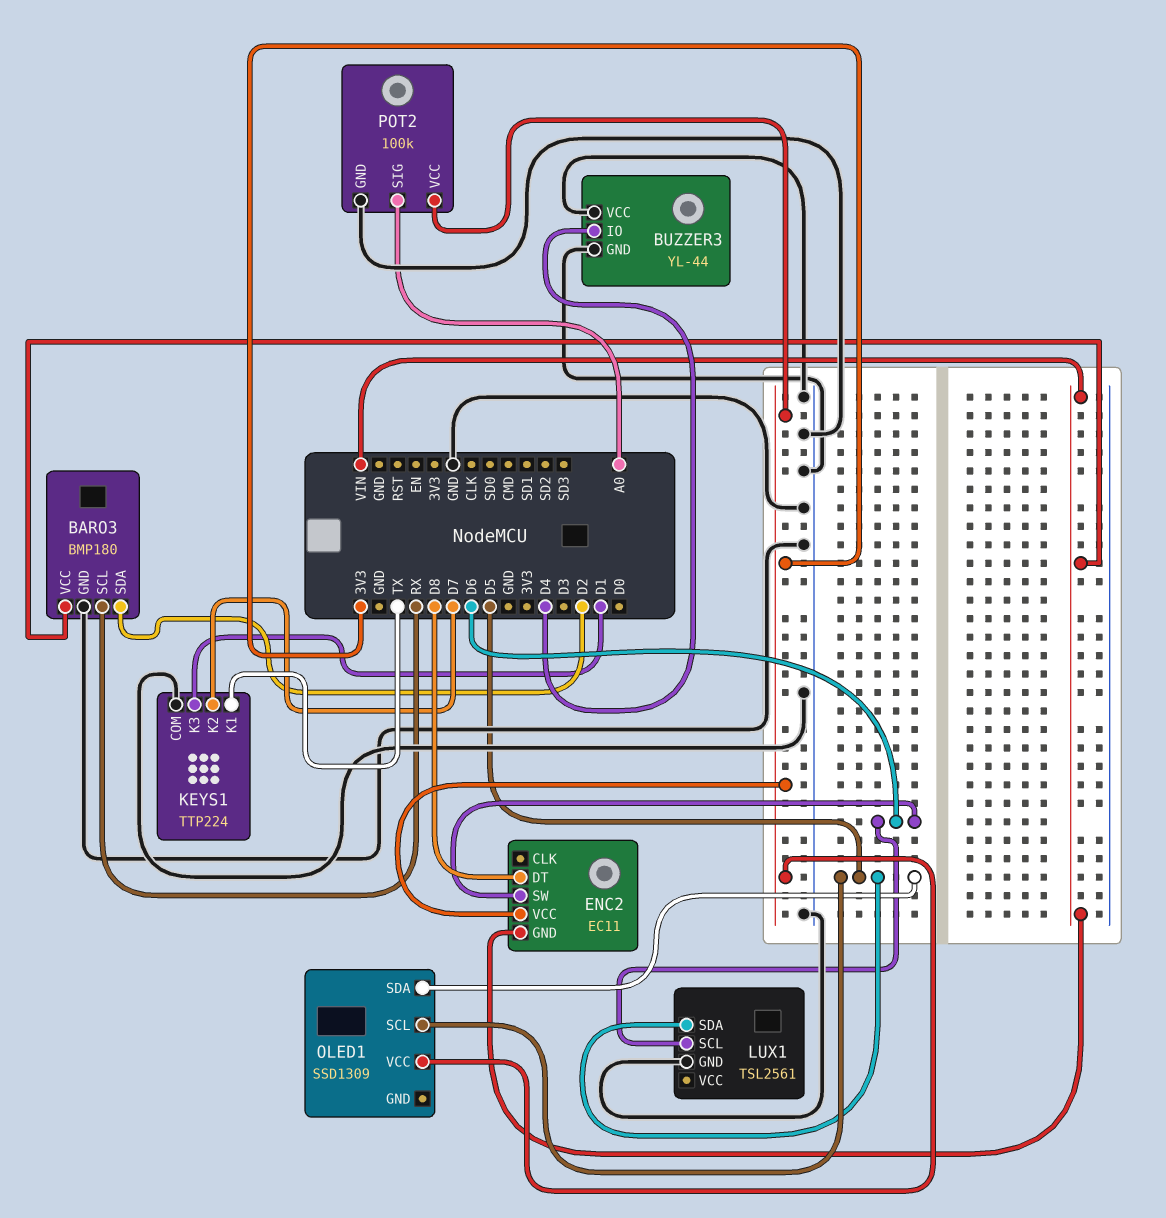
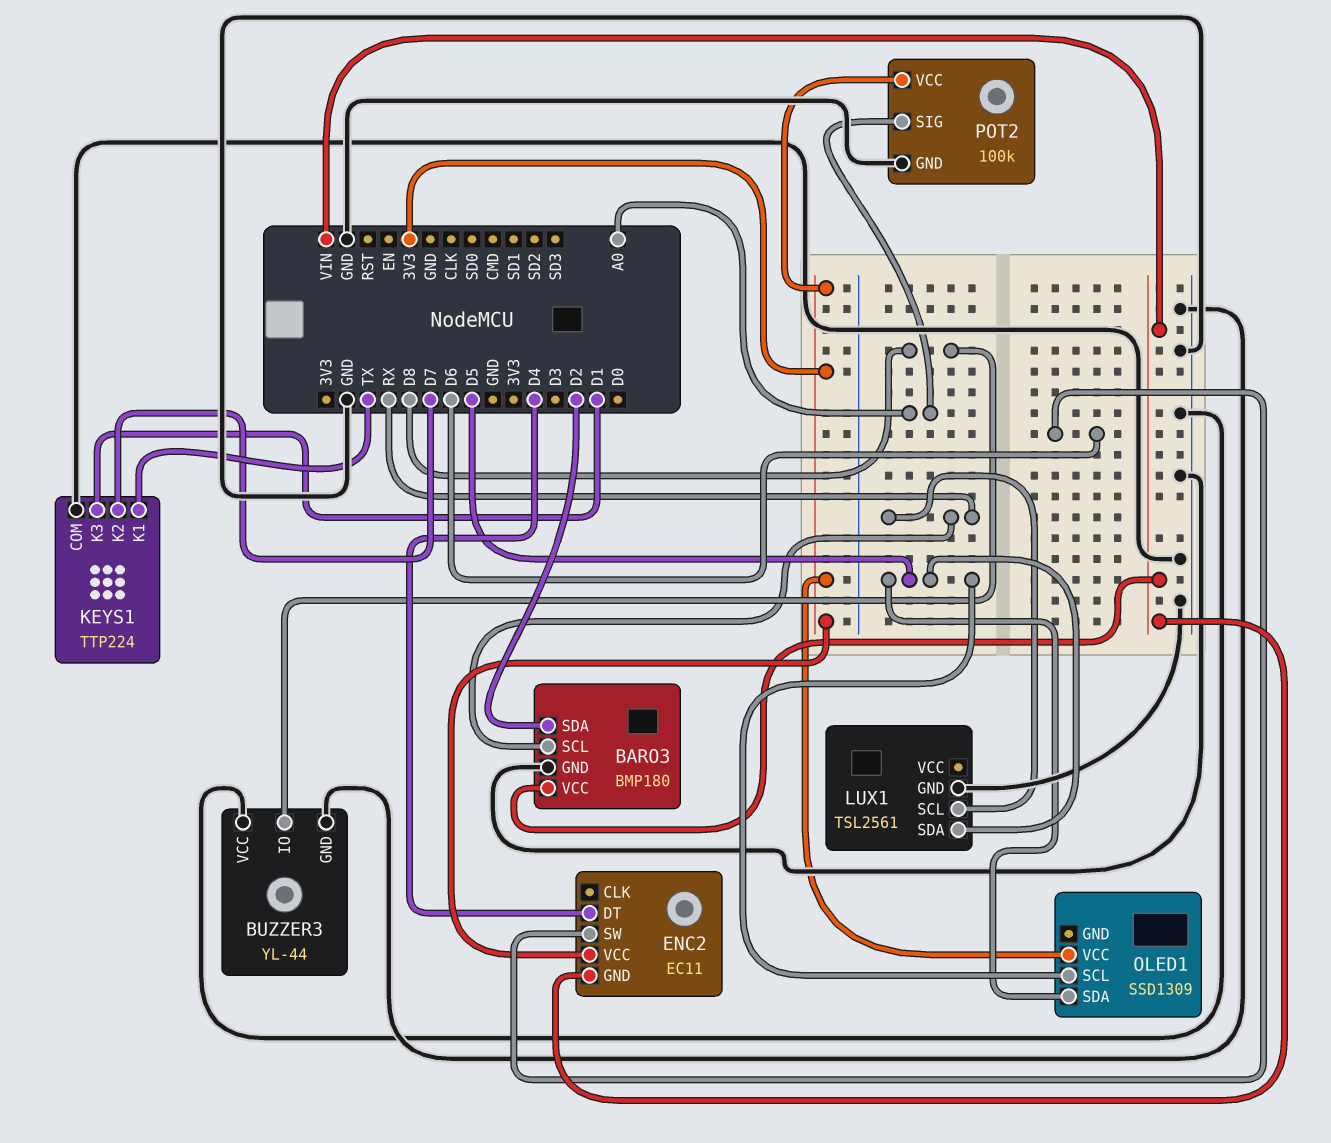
BUZZER3 pin IO: D4 -> D8
ENC2 pin DT: D8 -> D4
LUX1 pin SCL: D6 -> RX

